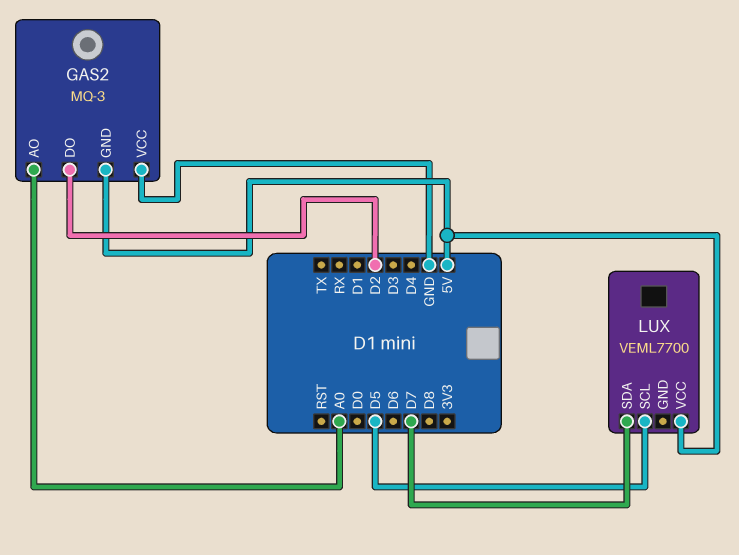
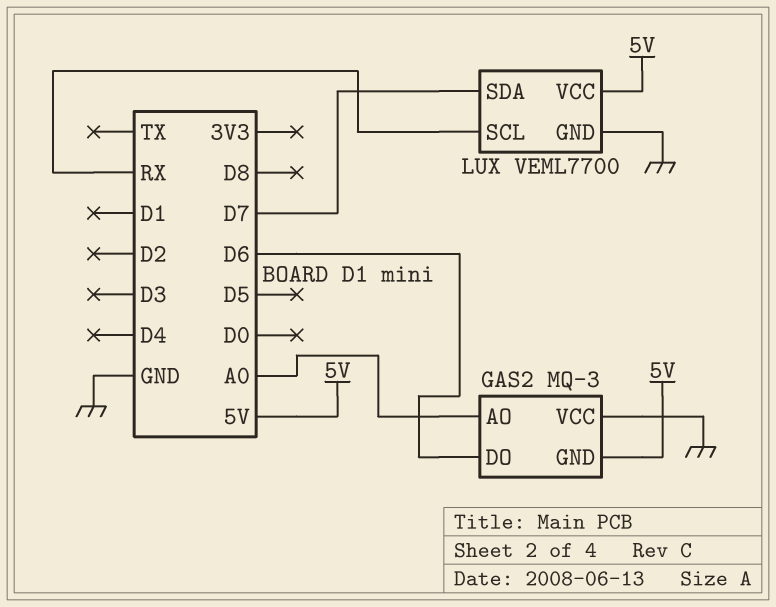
GAS2 pin DO: D2 -> D6
LUX pin GND: none -> GND
LUX pin SCL: D5 -> RX

